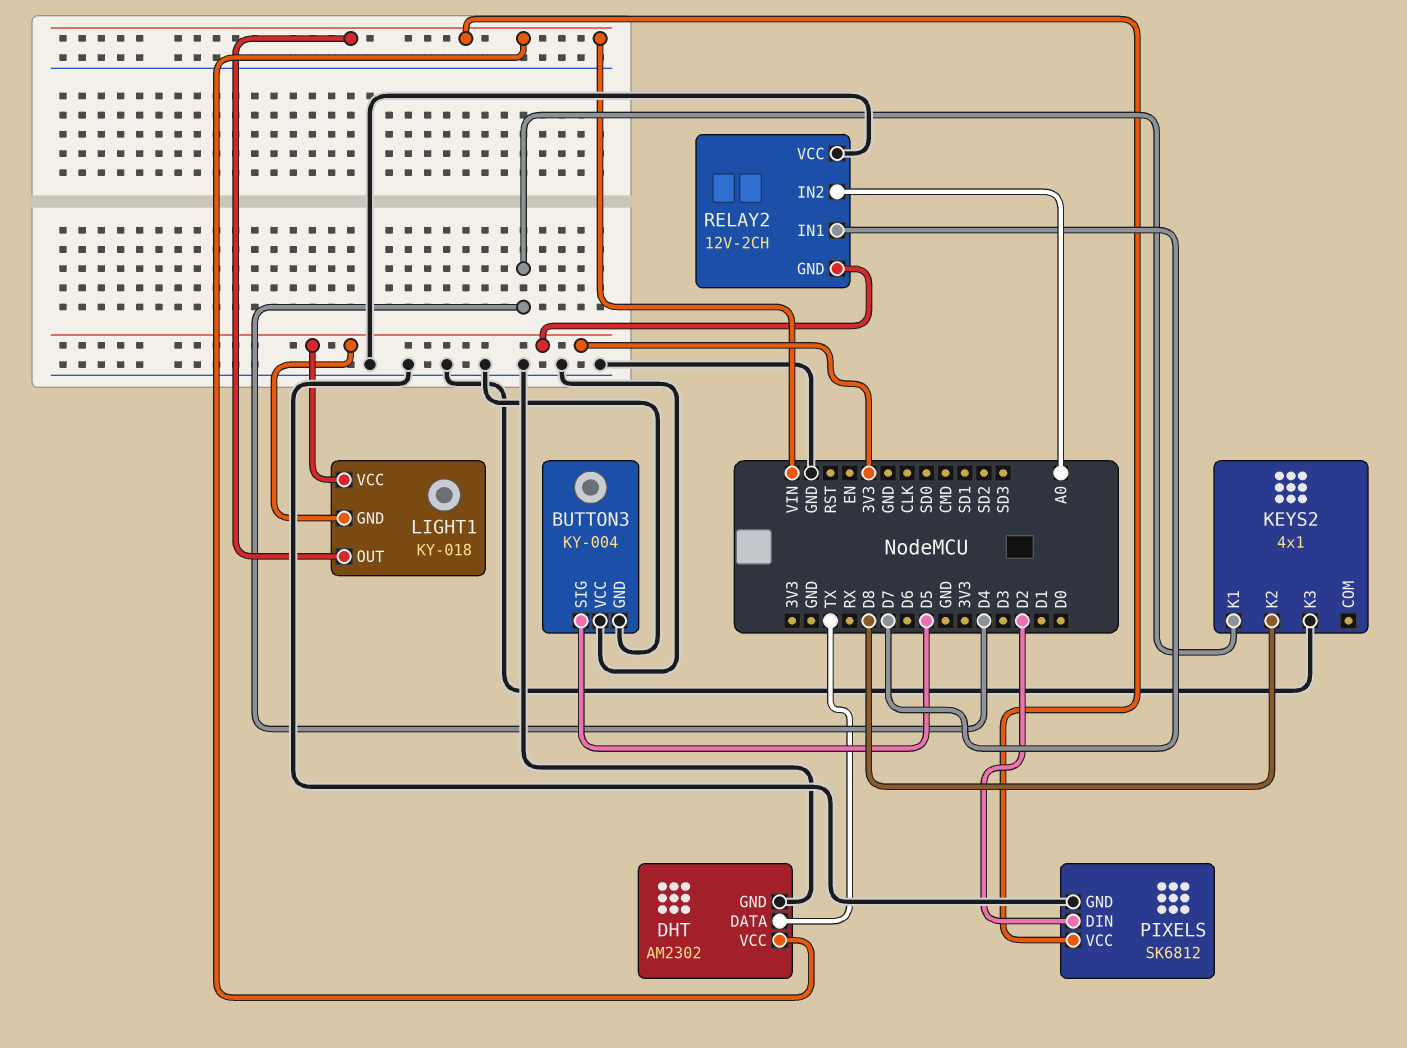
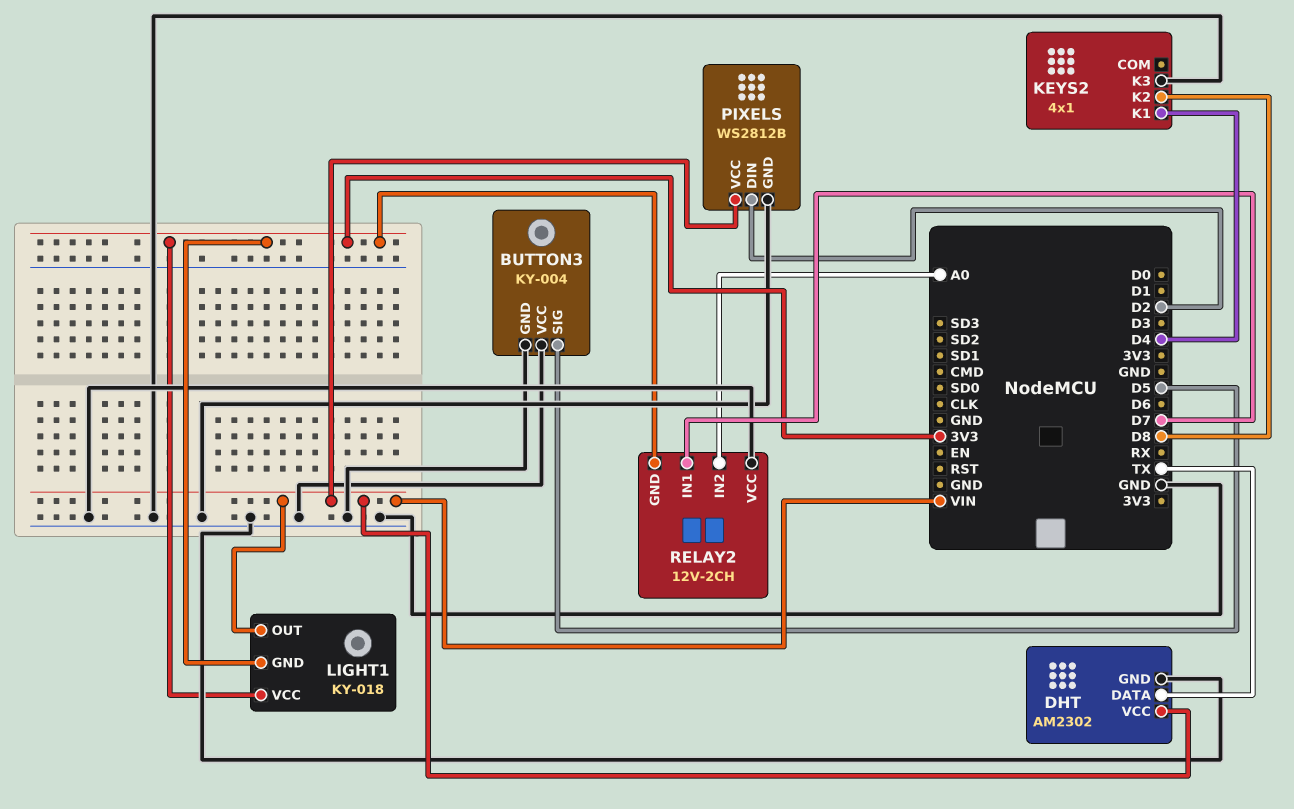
PIXELS: SK6812 -> WS2812B

